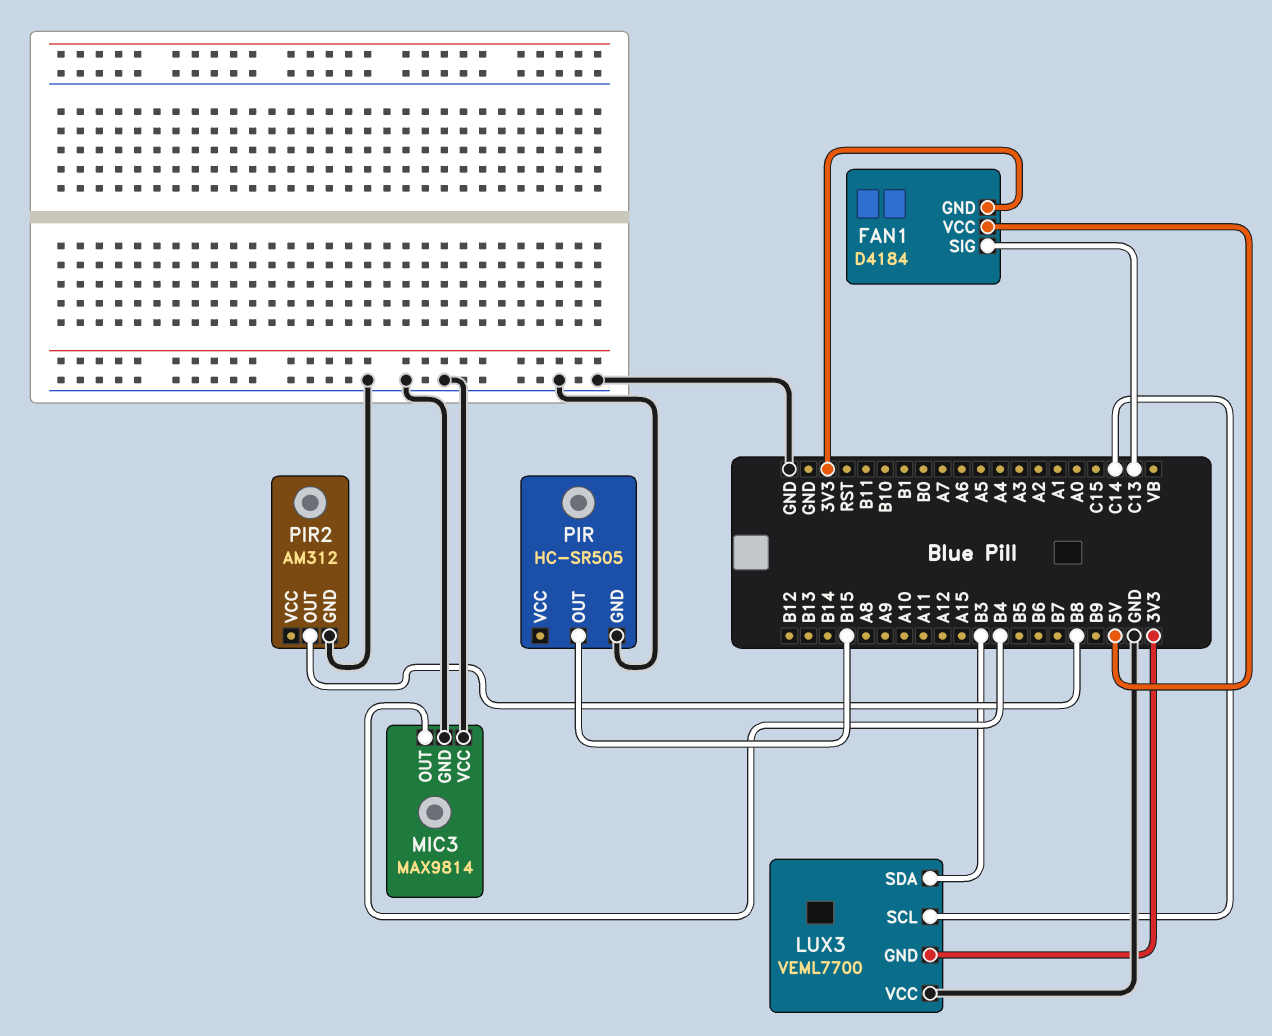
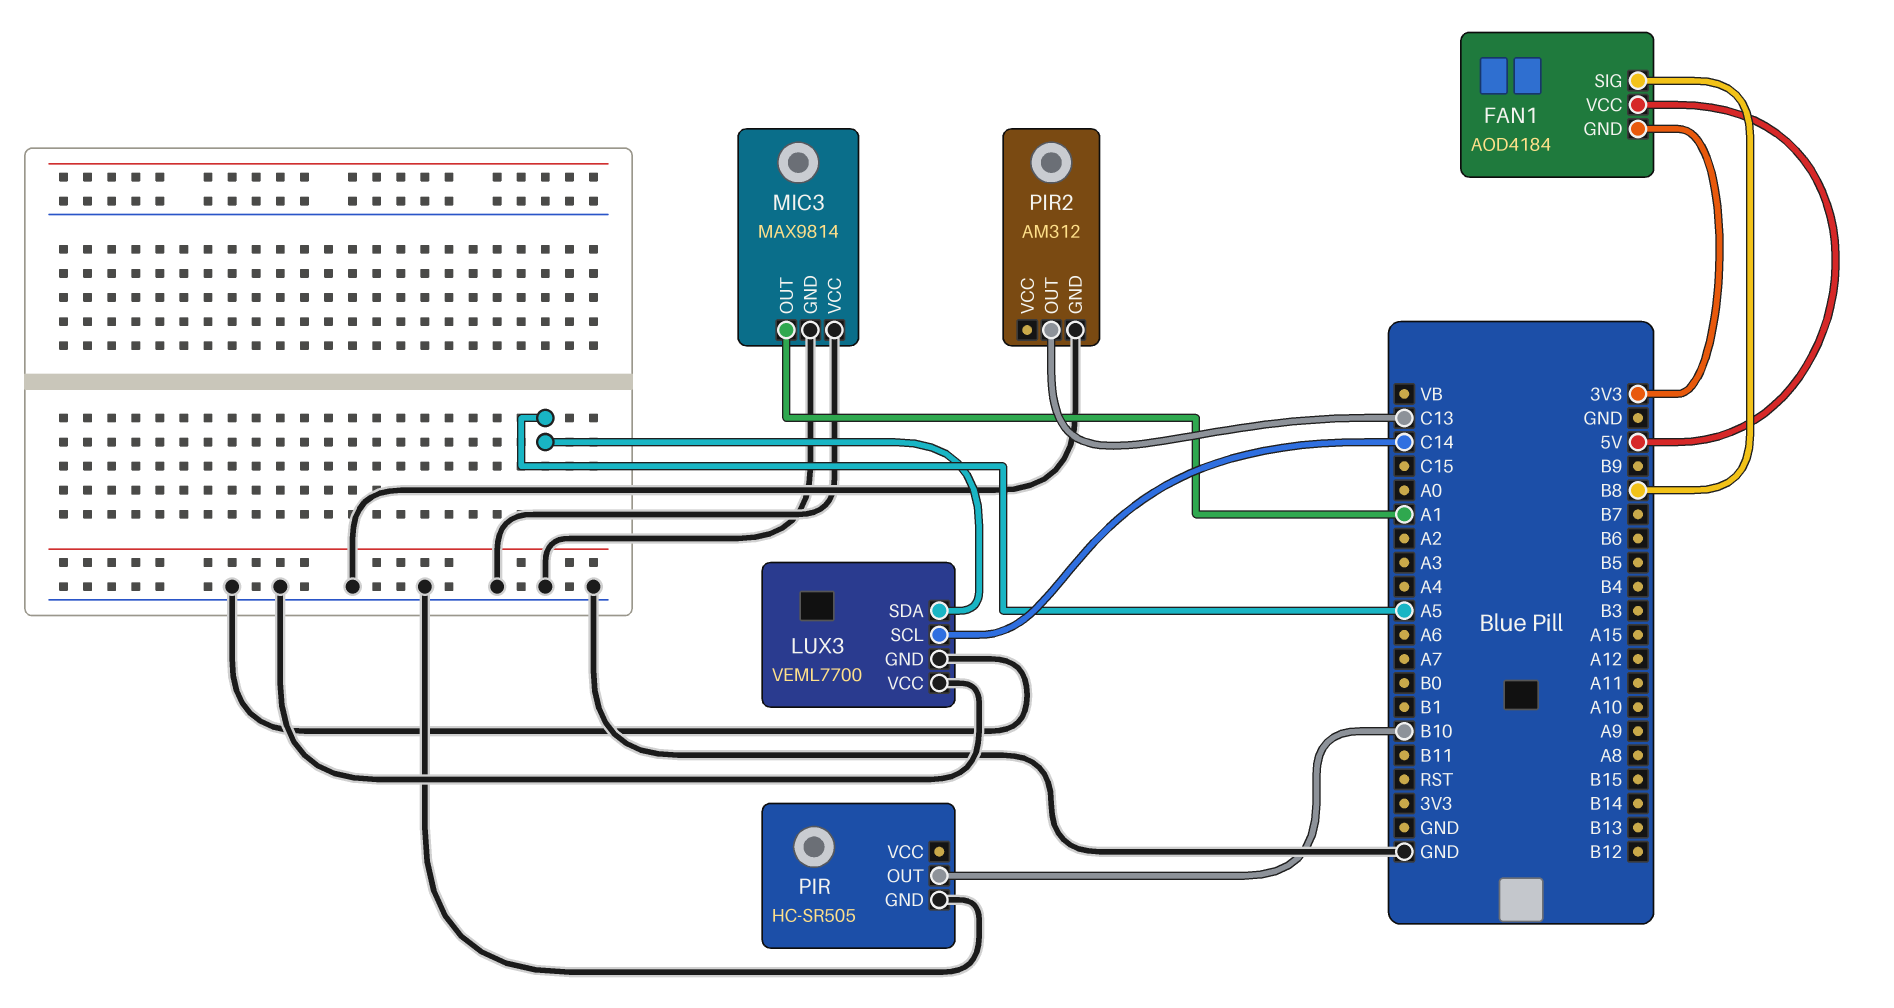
FAN1: D4184 -> AOD4184
FAN1 pin SIG: C13 -> B8
LUX3 pin GND: 3V3 -> GND
LUX3 pin SDA: B3 -> A5
MIC3 pin OUT: B4 -> A1
PIR pin OUT: B15 -> B10
PIR2 pin OUT: B8 -> C13

